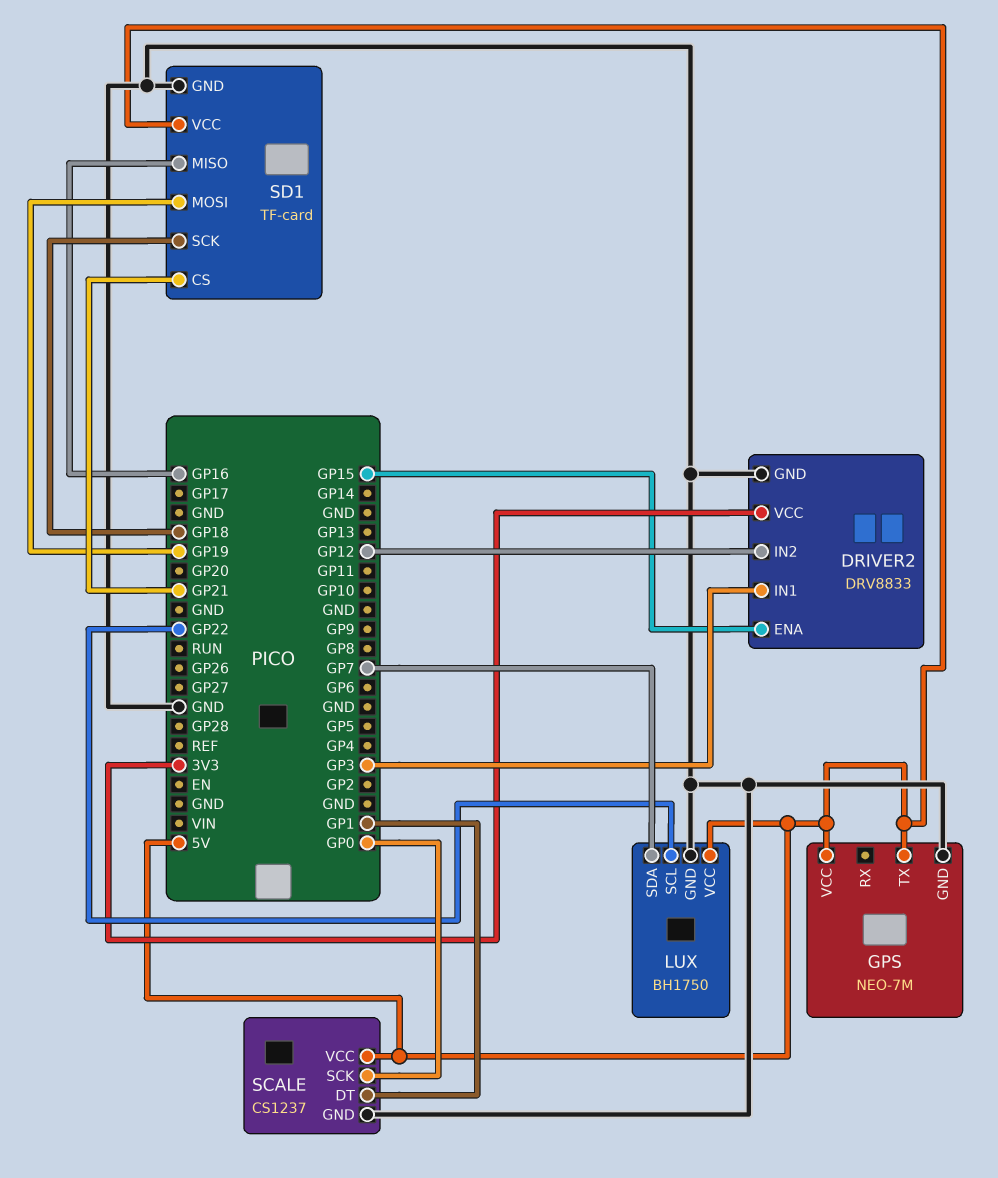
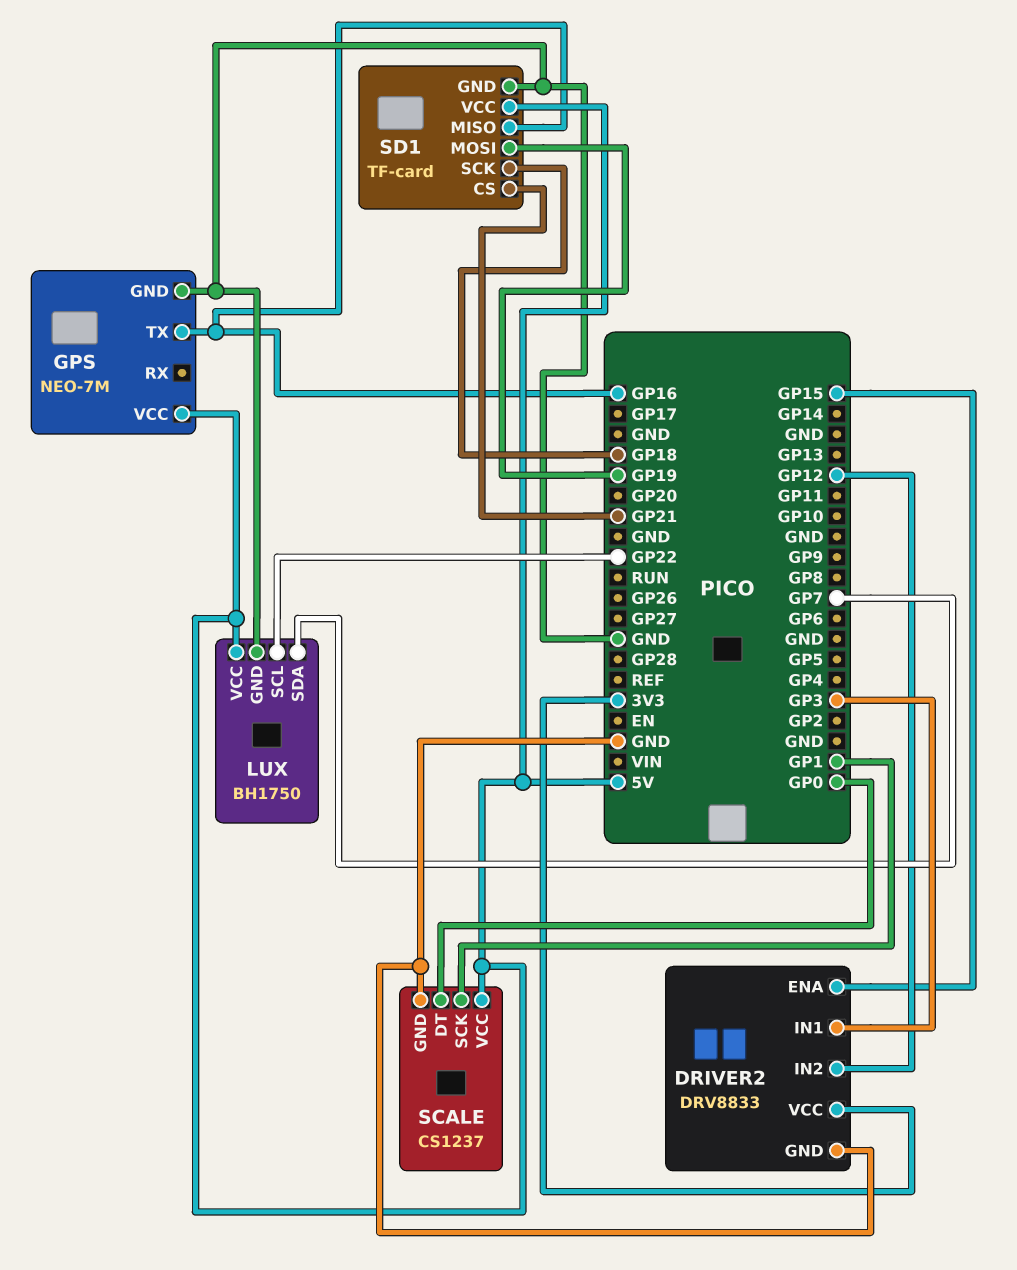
GPS pin TX: 5V -> GP16
SCALE pin DT: GP1 -> GP0
SCALE pin SCK: GP0 -> GP1

